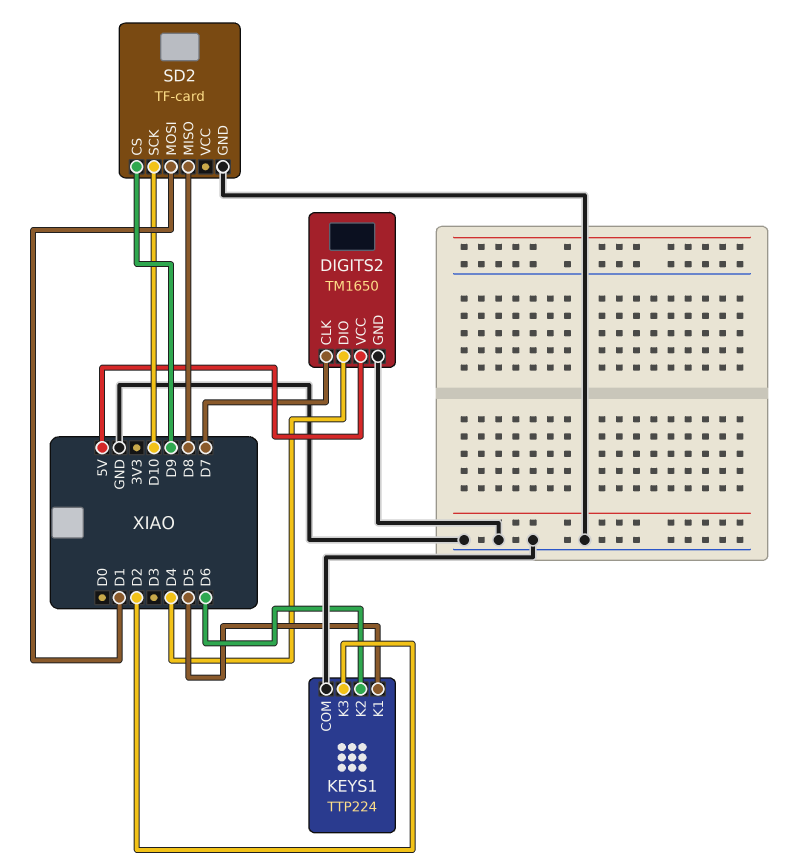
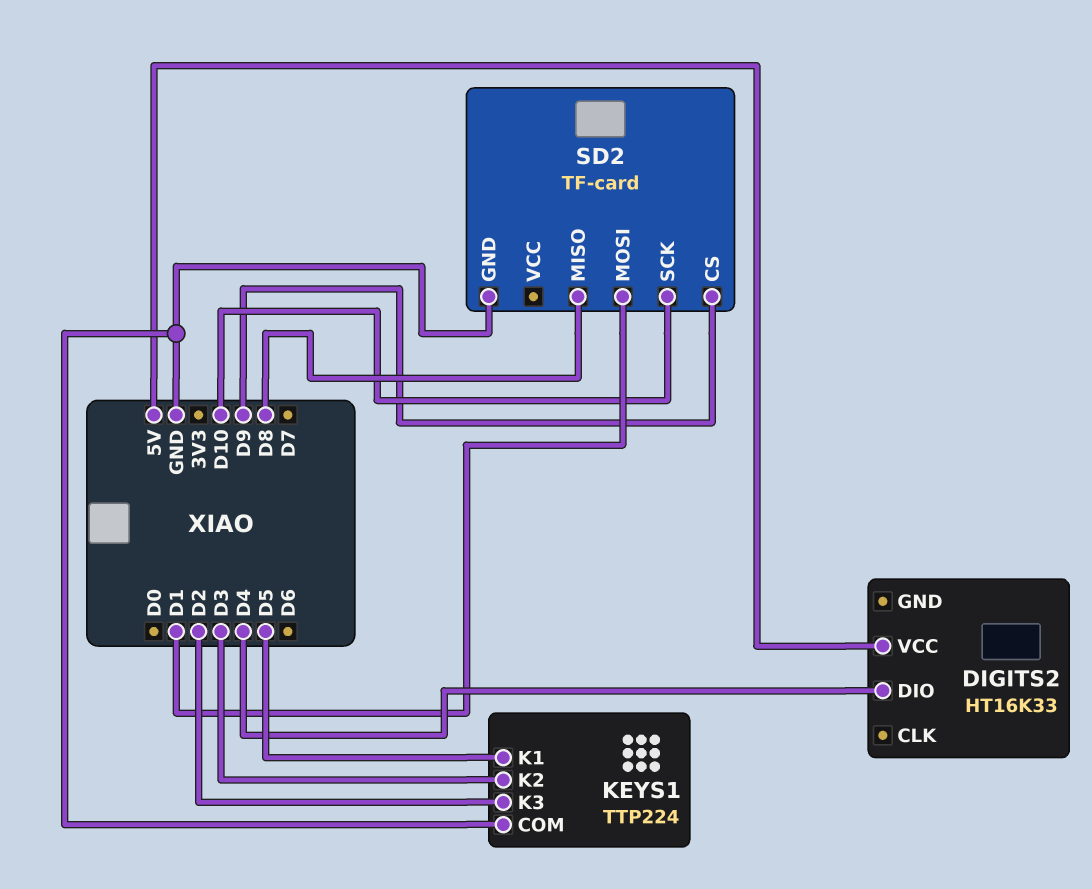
DIGITS2: TM1650 -> HT16K33
DIGITS2 pin CLK: D7 -> none
DIGITS2 pin GND: GND -> none
KEYS1 pin K2: D6 -> D3

